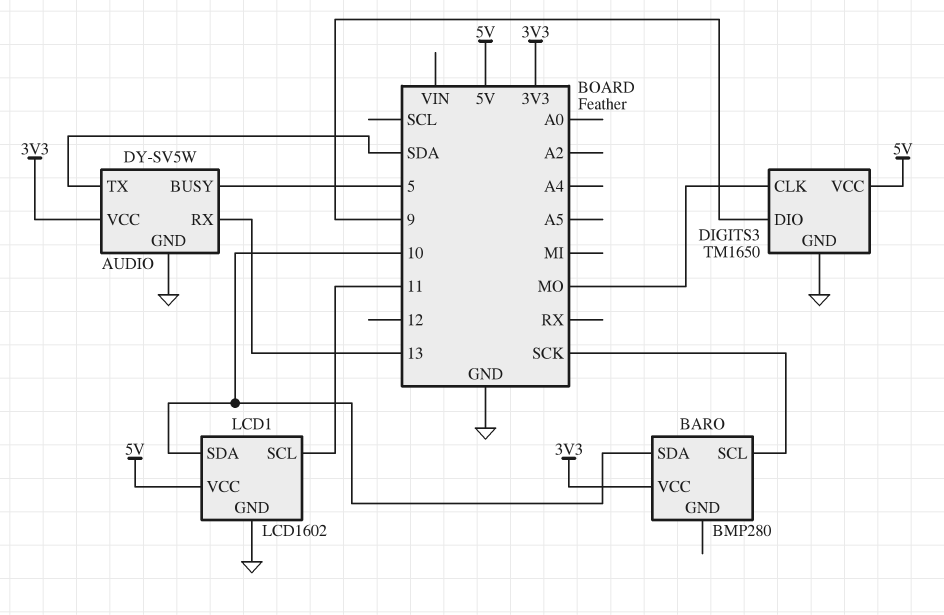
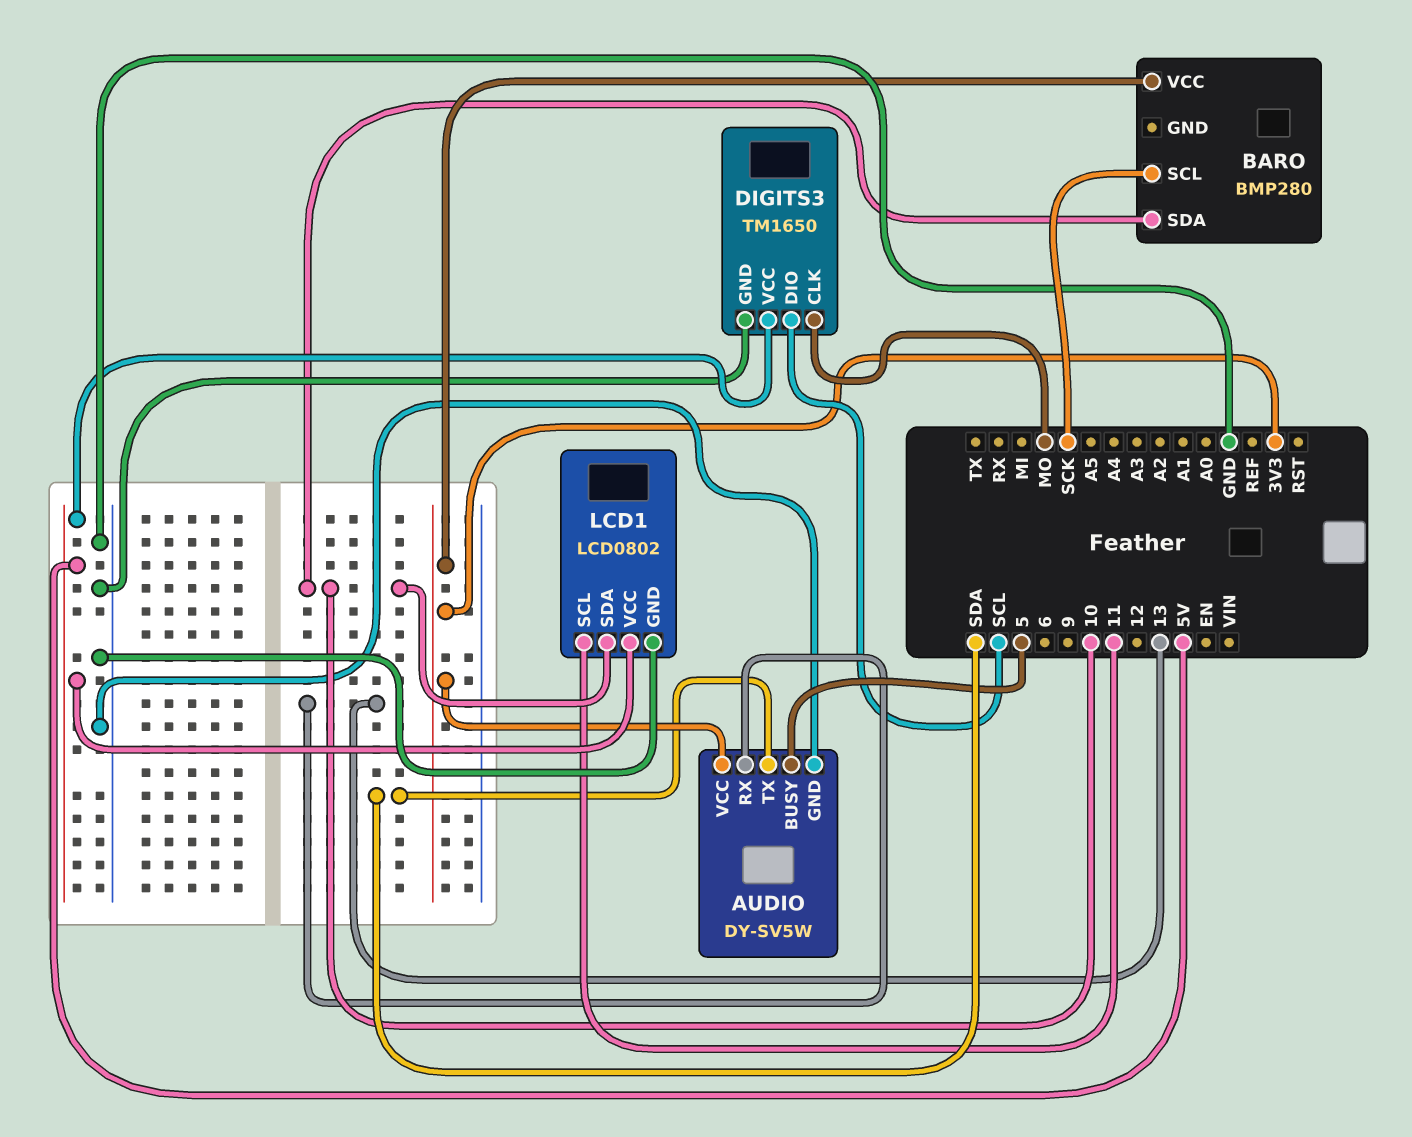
DIGITS3 pin DIO: 9 -> SCL
LCD1: LCD1602 -> LCD0802

